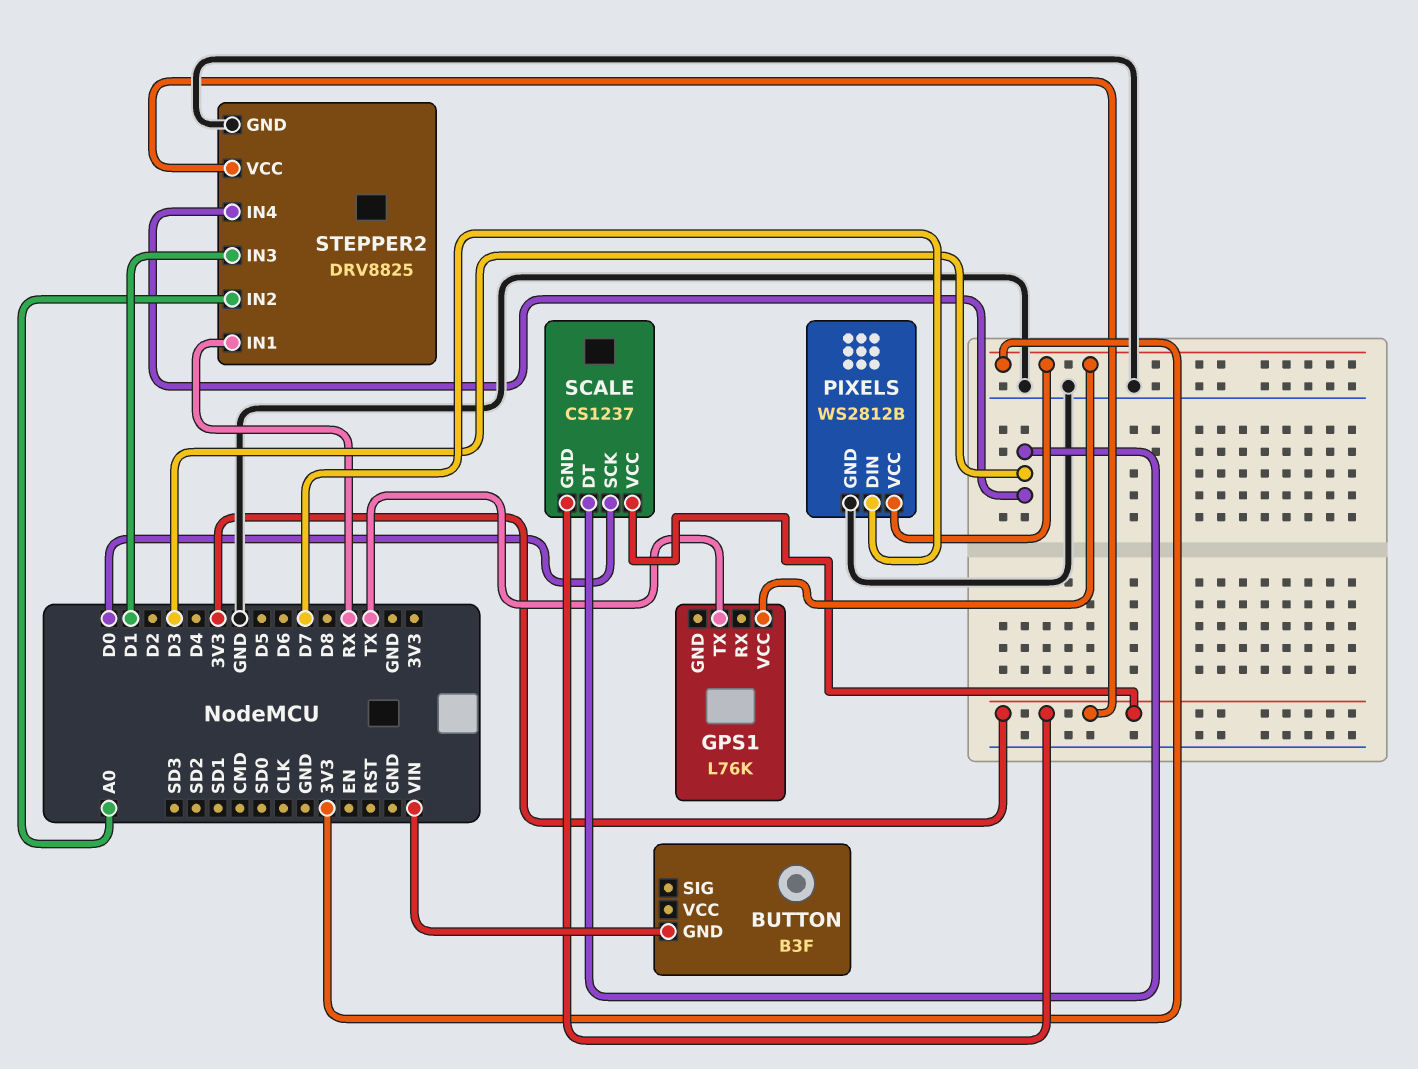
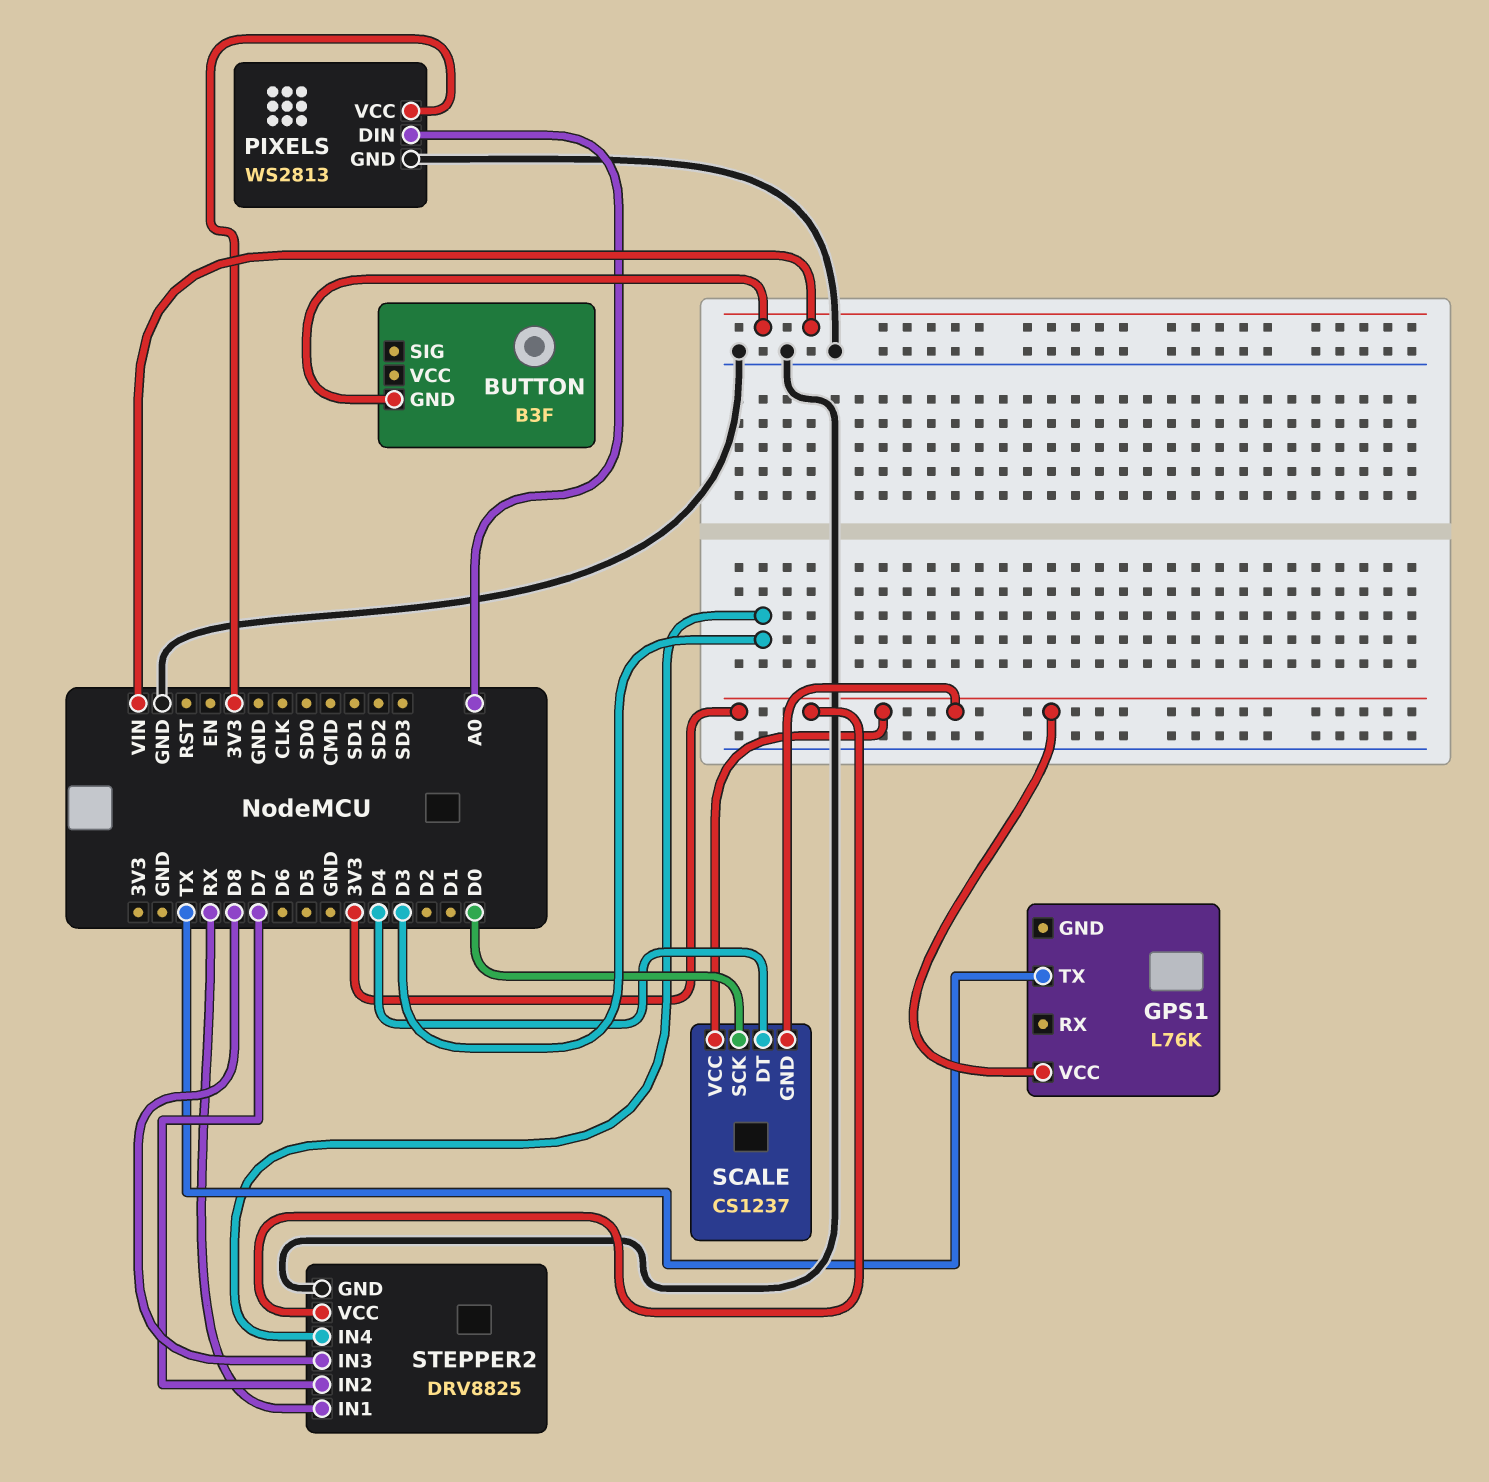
PIXELS: WS2812B -> WS2813
PIXELS pin DIN: D7 -> A0
SCALE pin DT: D3 -> D4
STEPPER2 pin IN2: A0 -> D7
STEPPER2 pin IN3: D1 -> D8

